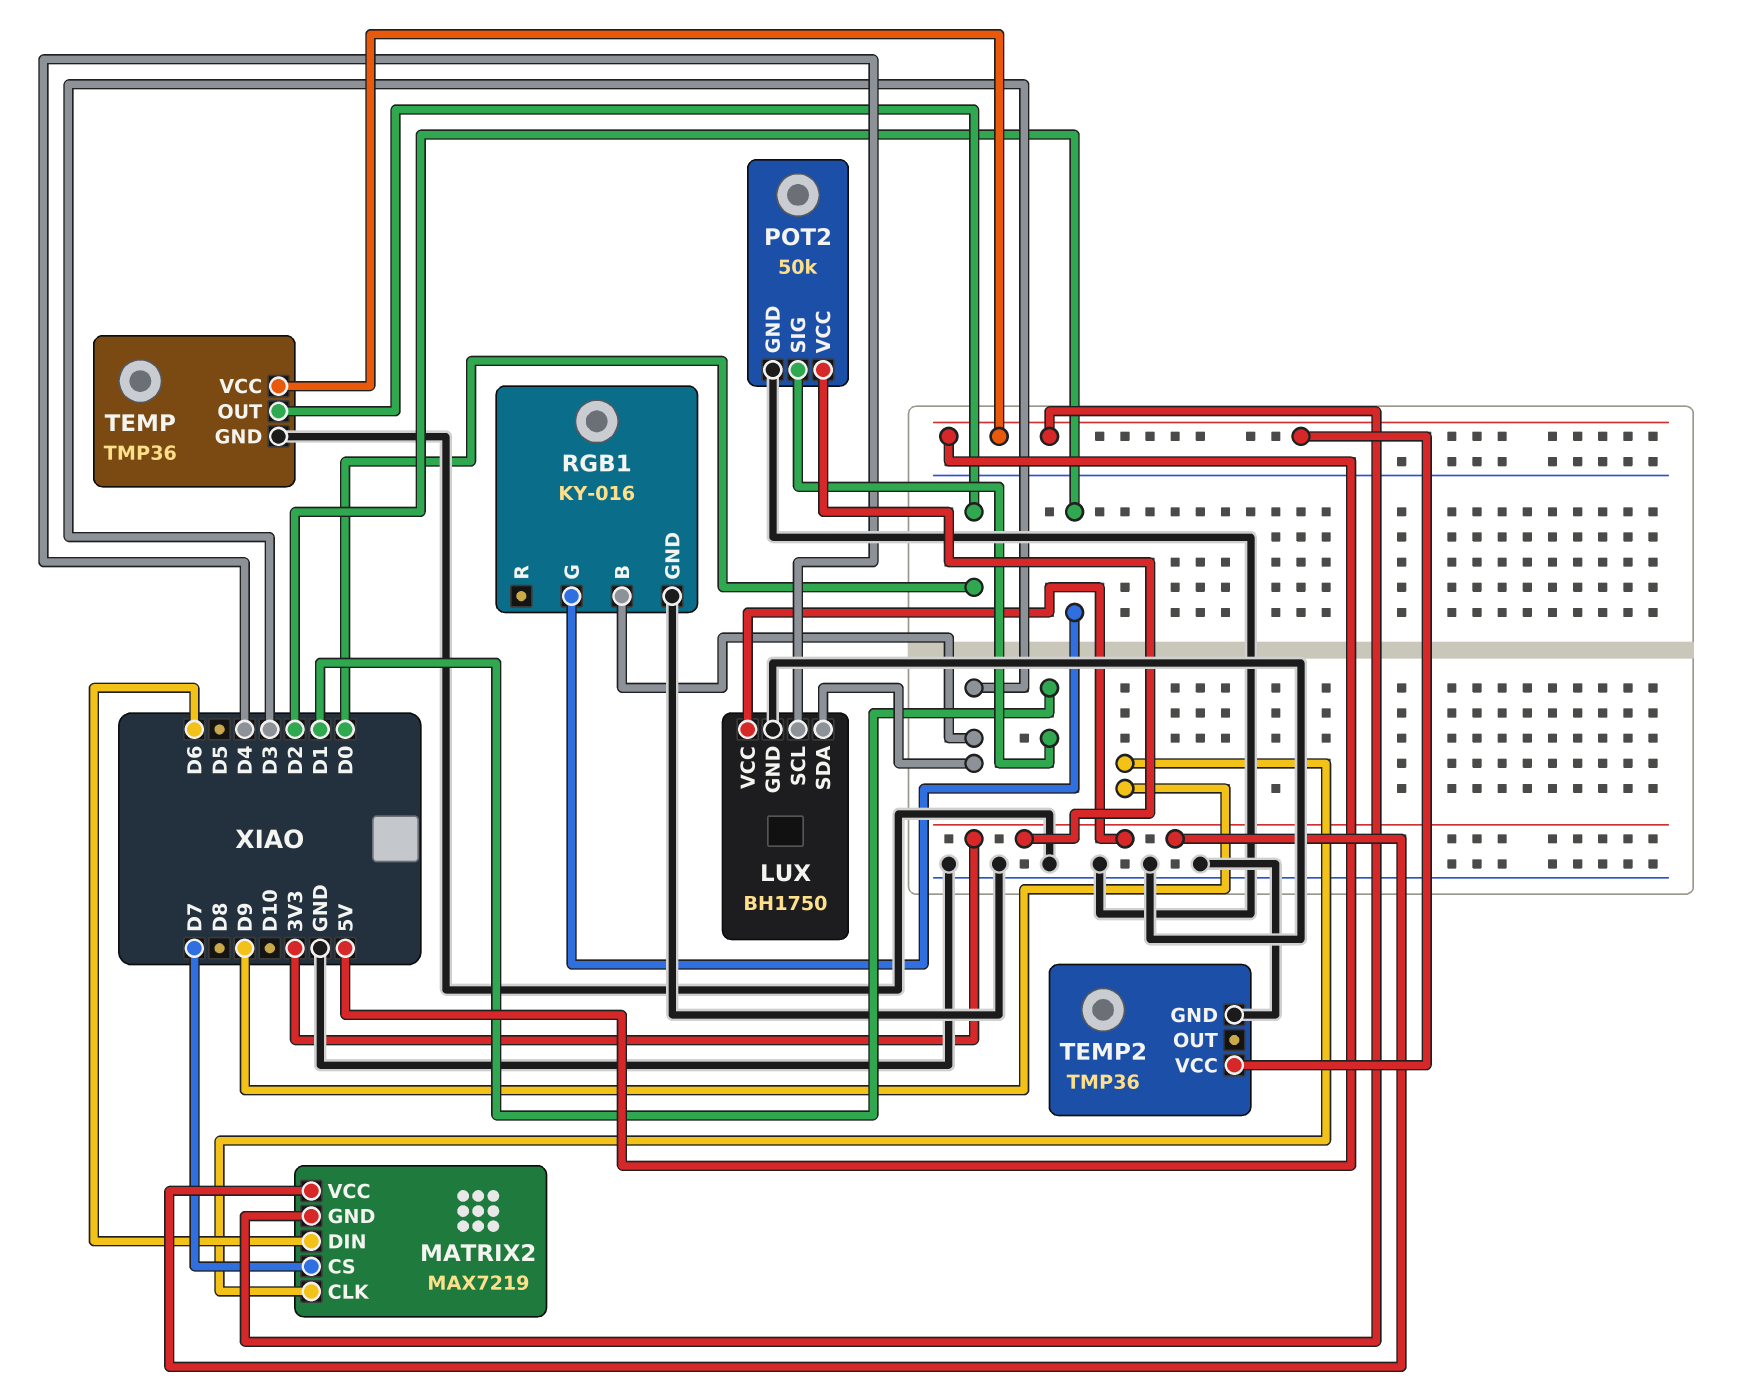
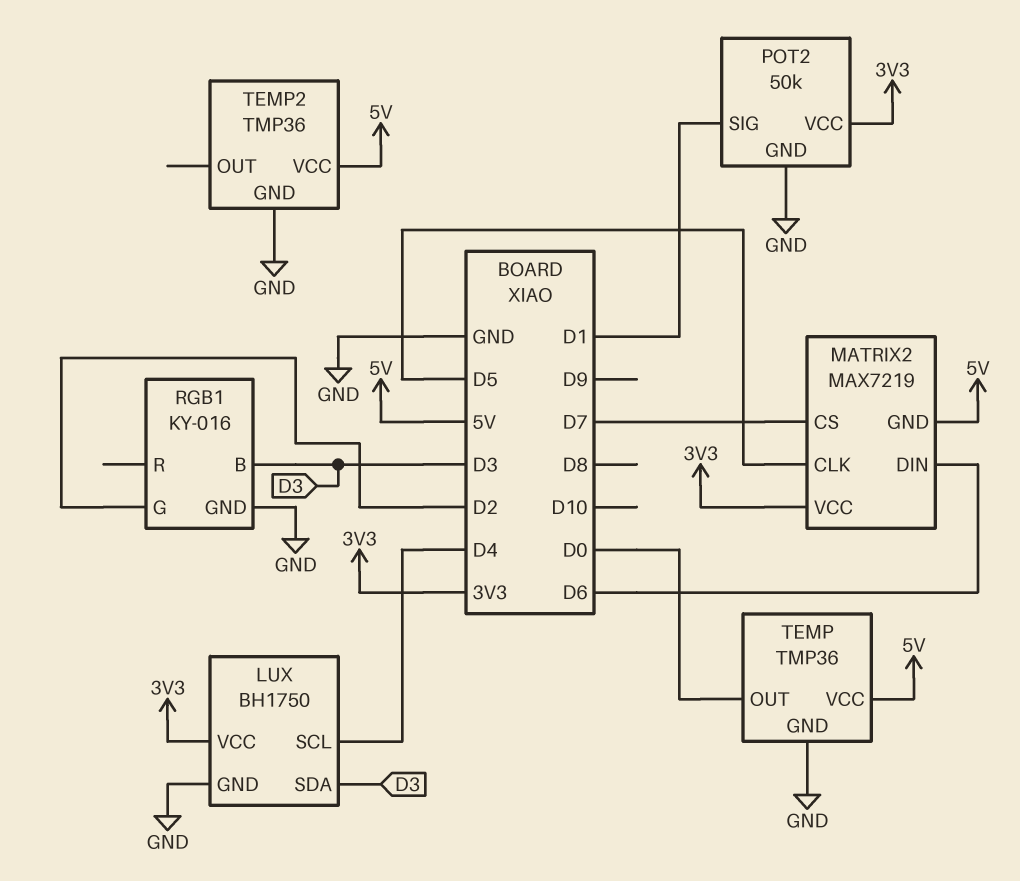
MATRIX2 pin CLK: D9 -> D5

